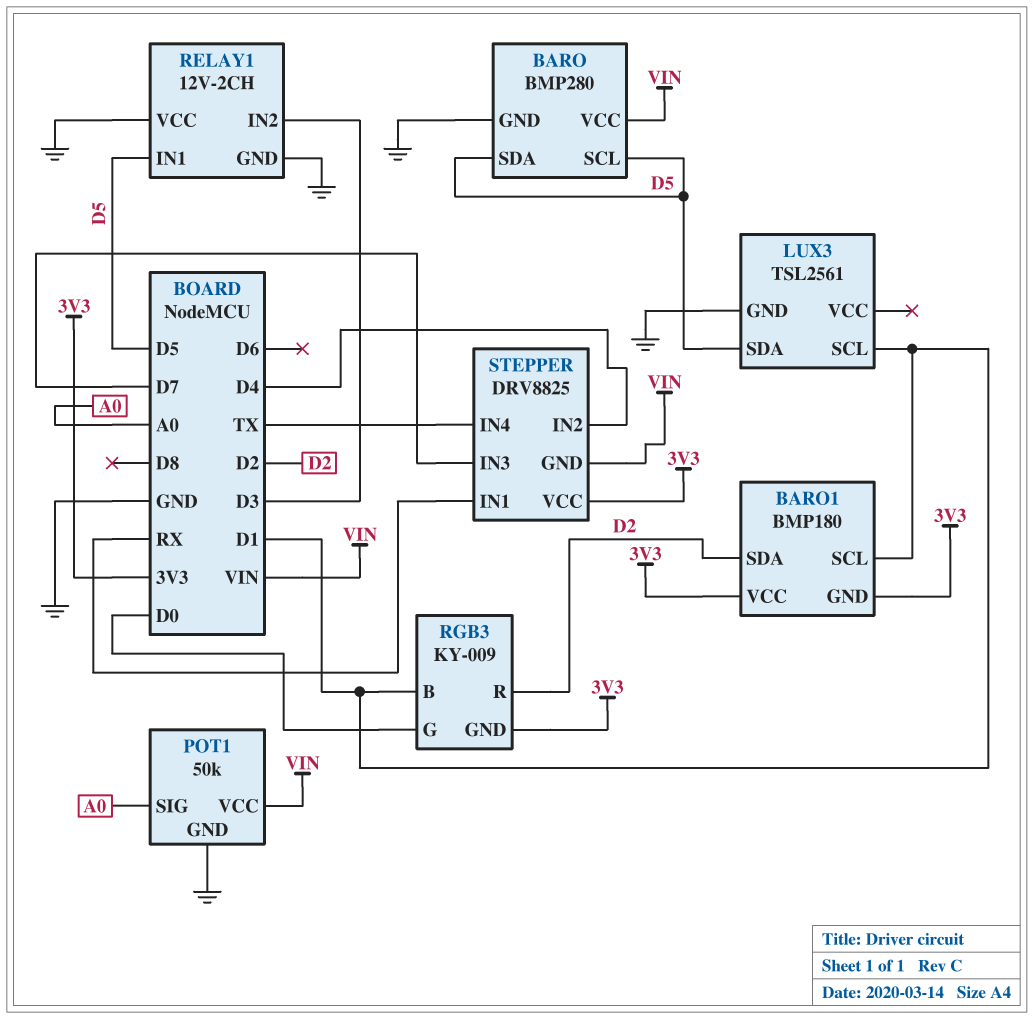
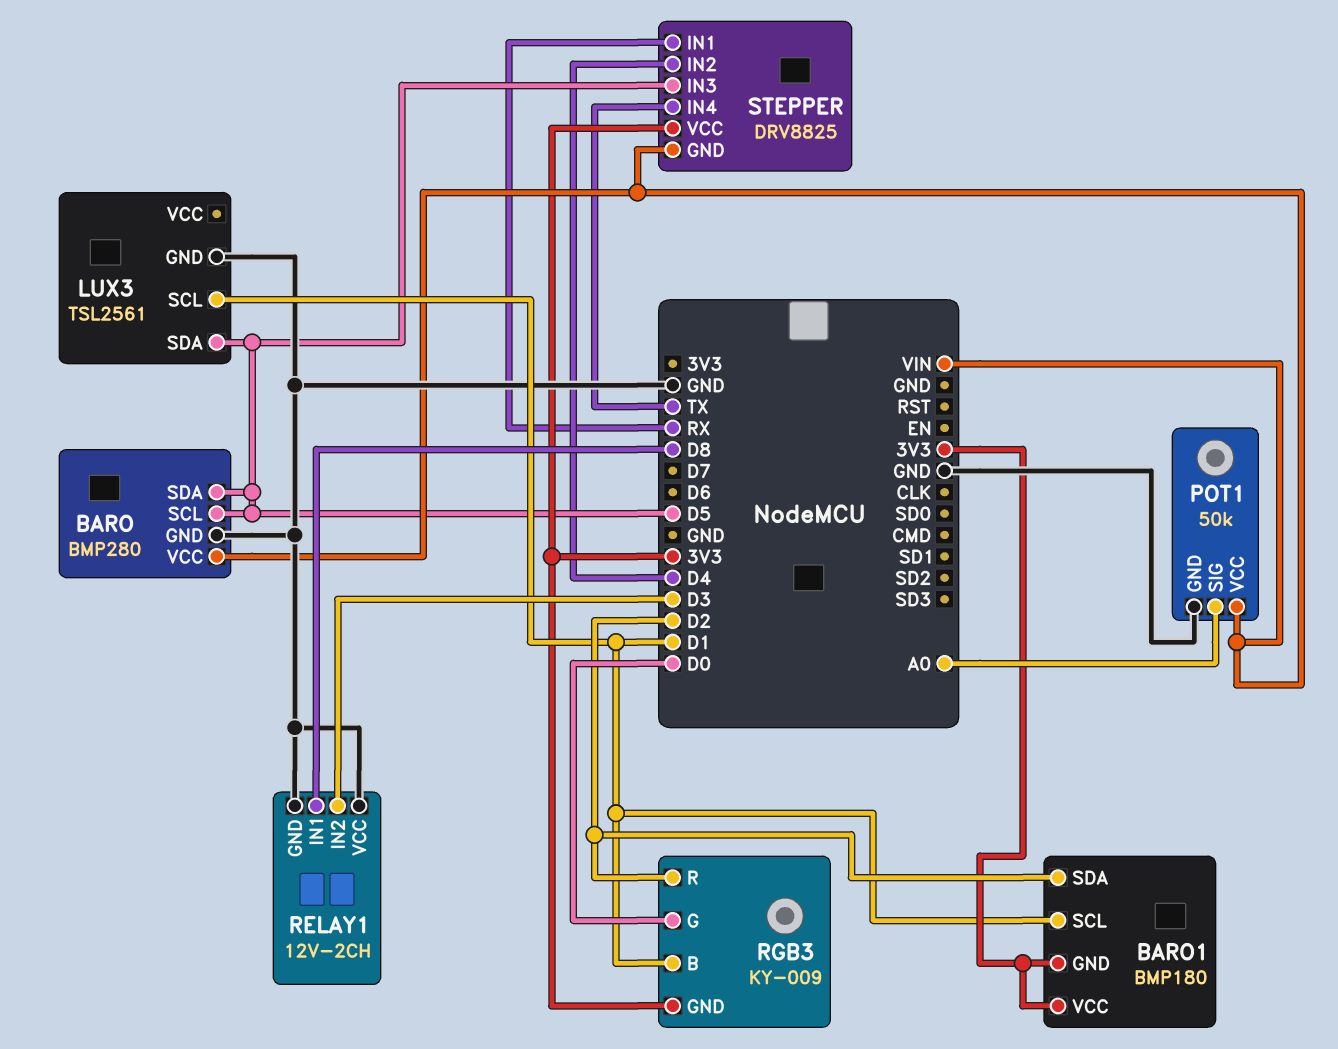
RELAY1 pin IN1: D5 -> D8
STEPPER pin IN3: D7 -> D5

